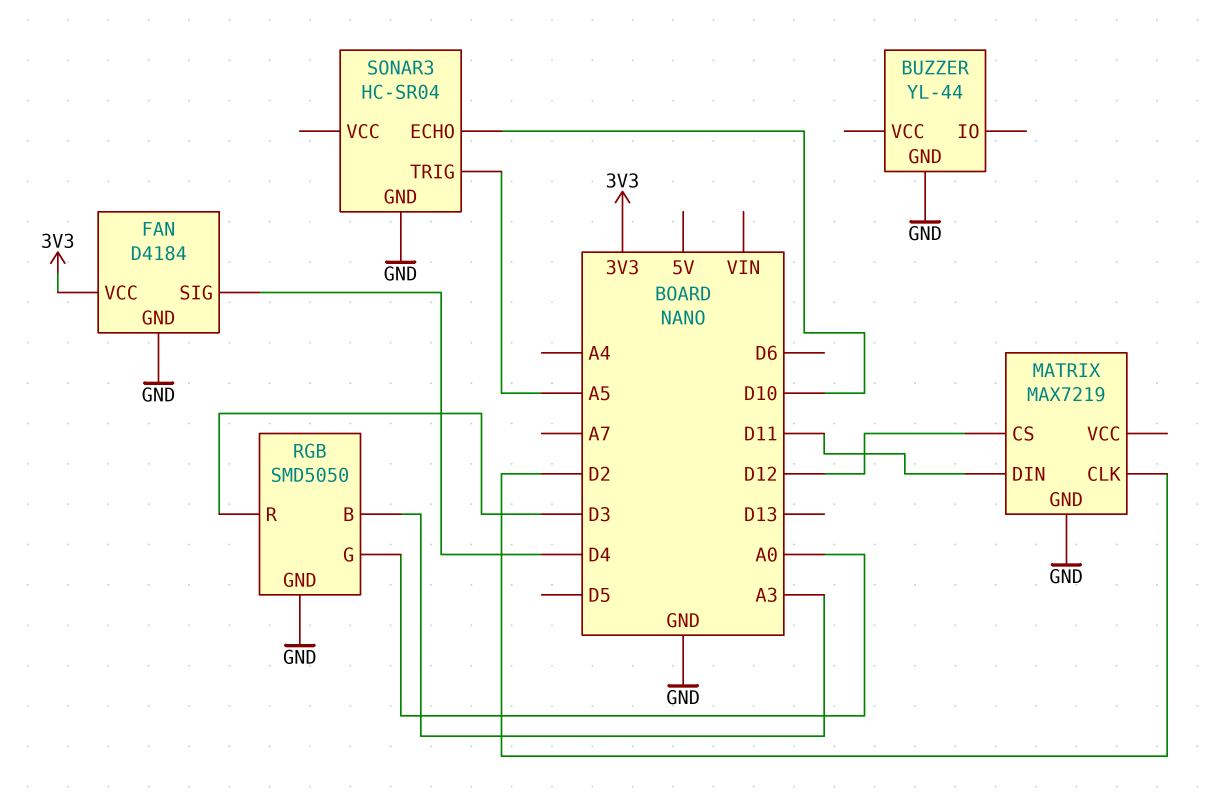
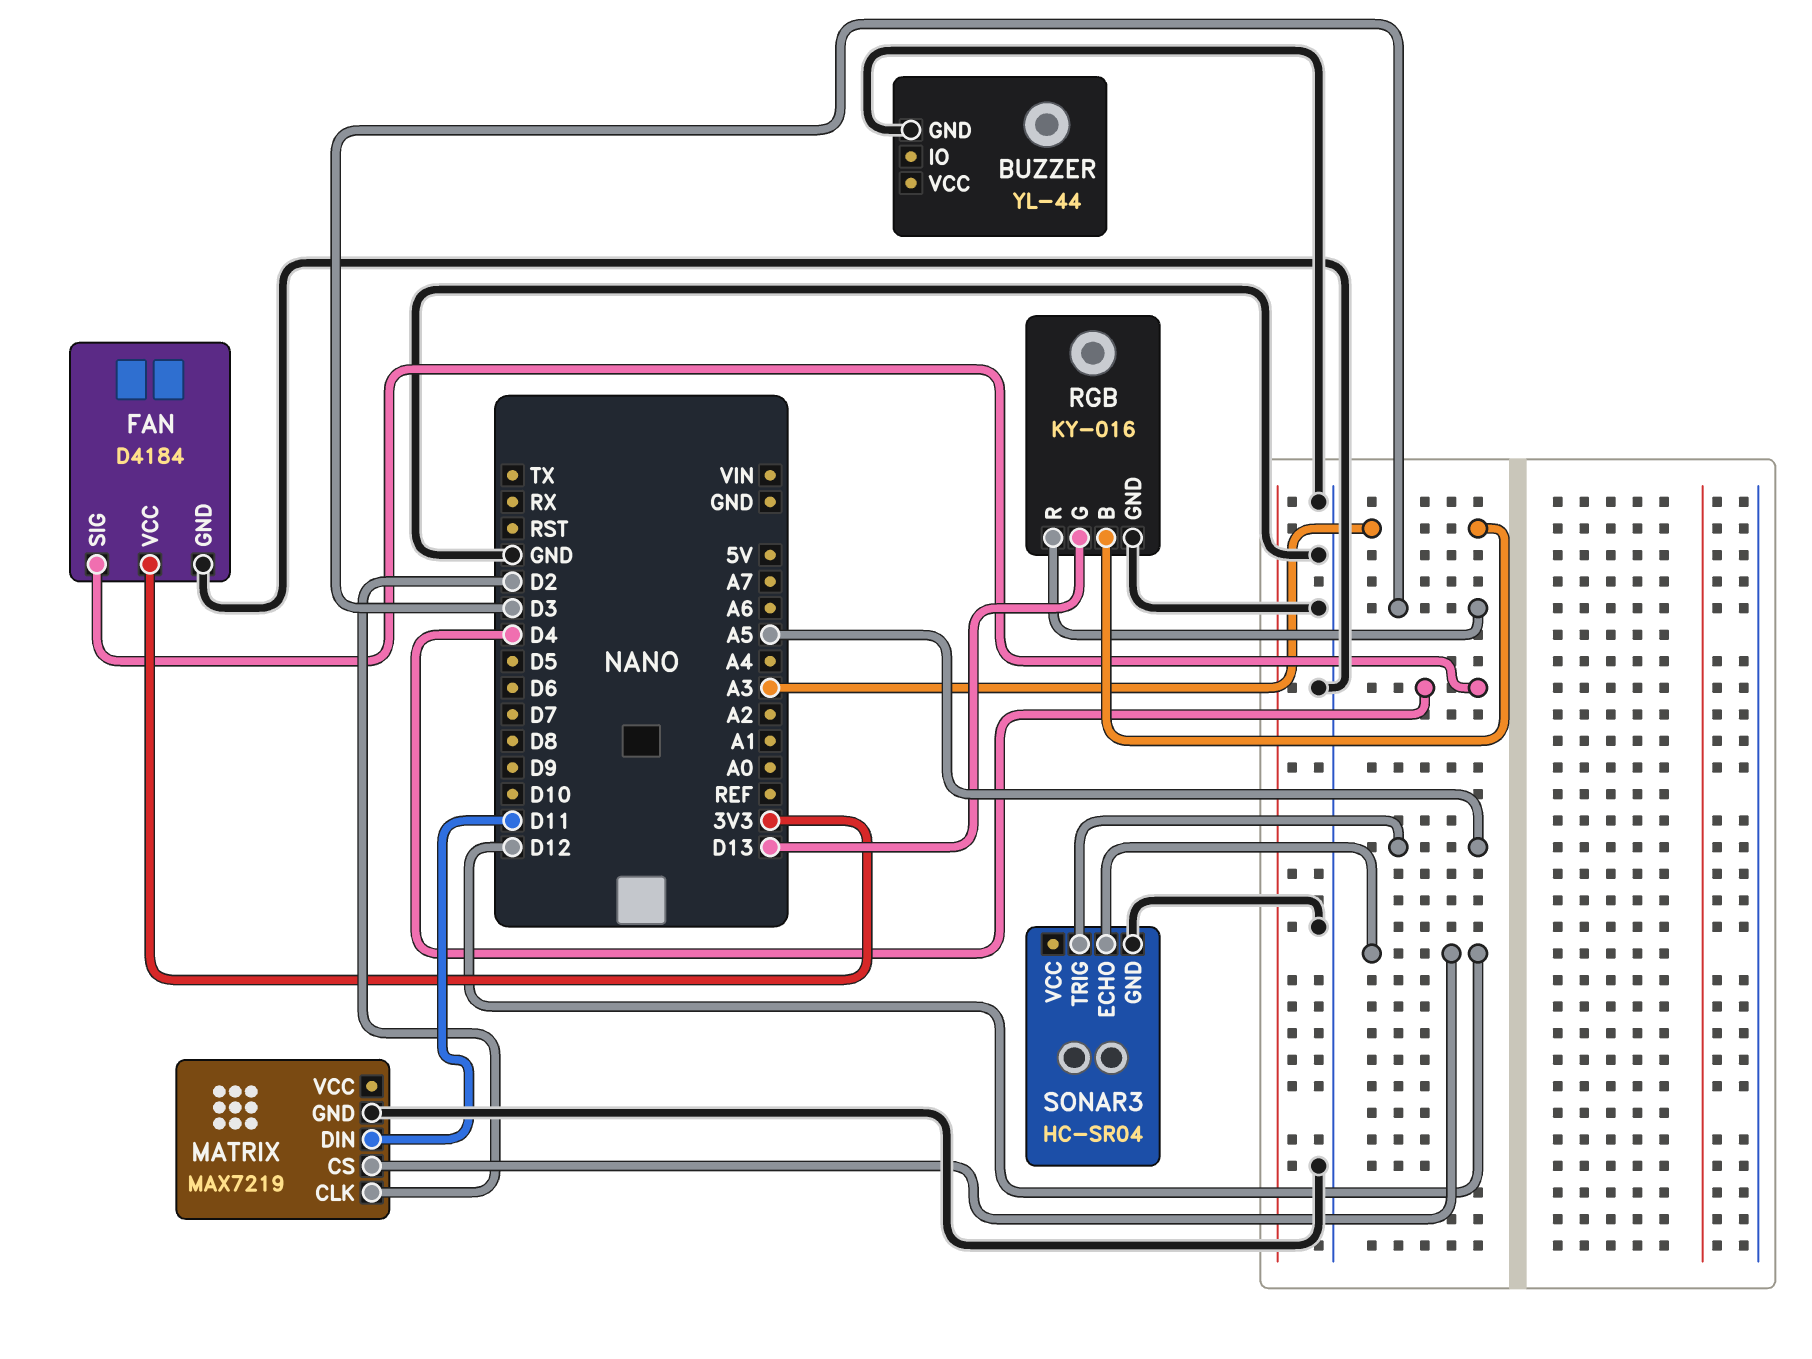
RGB: SMD5050 -> KY-016
RGB pin G: A0 -> D13
SONAR3 pin ECHO: D10 -> D12

